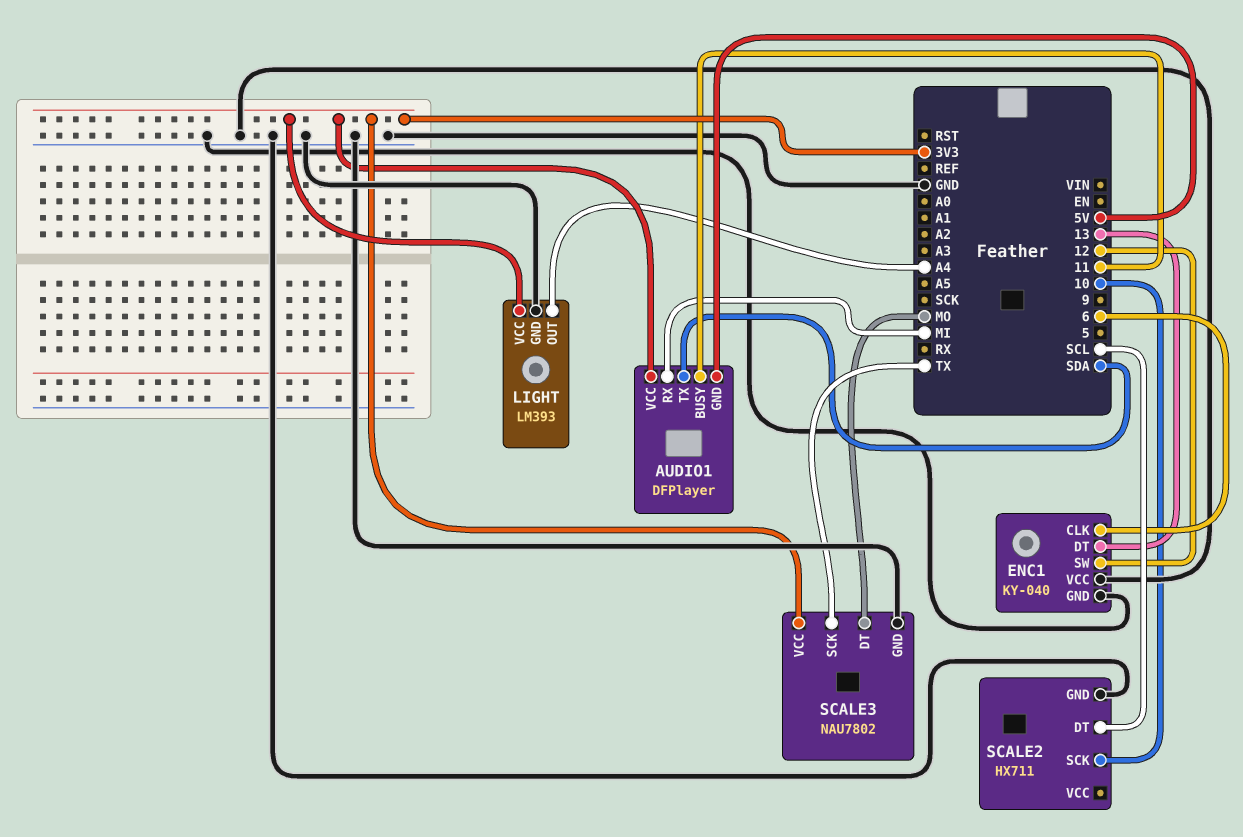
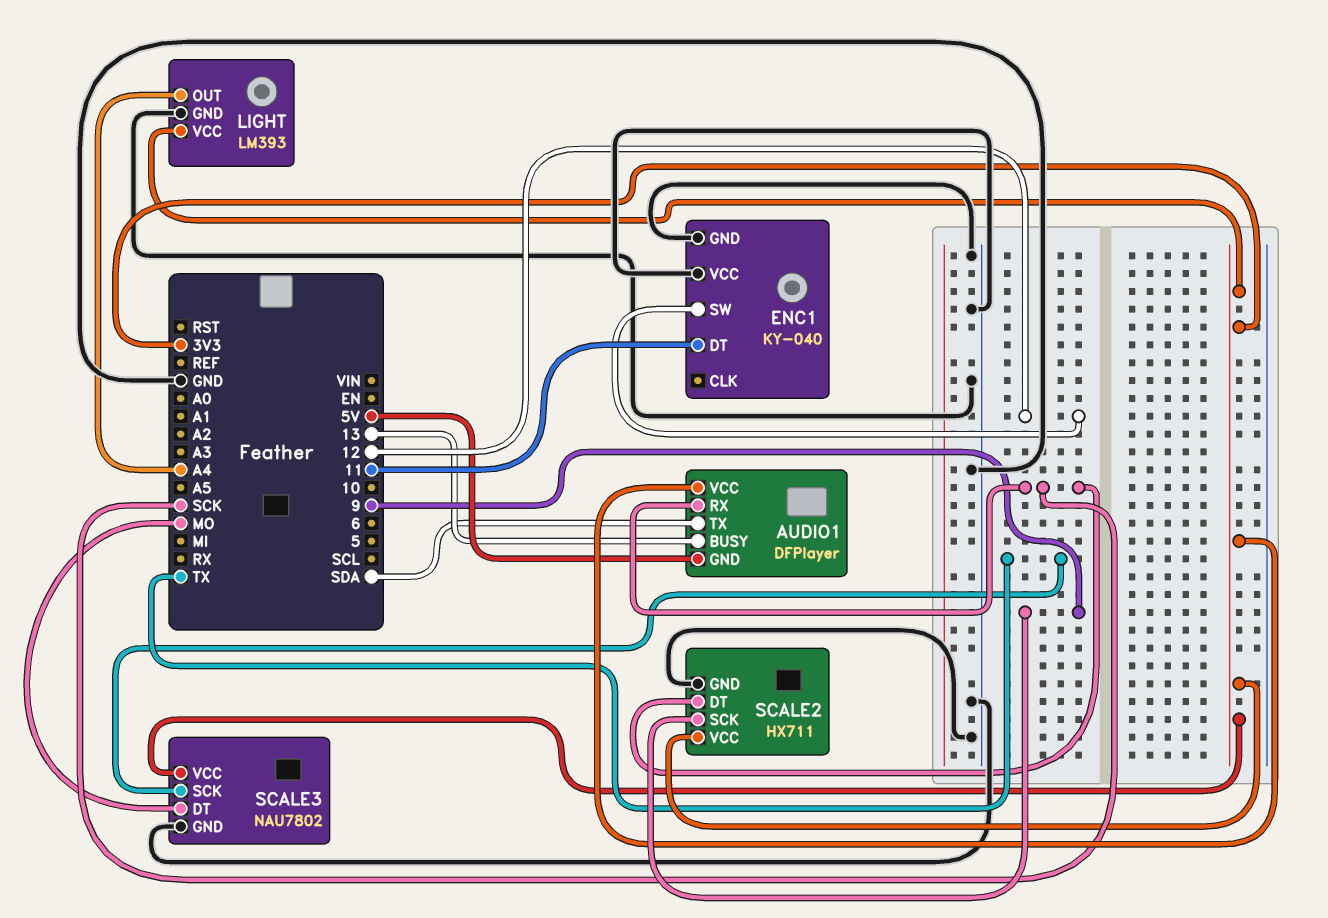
AUDIO1 pin BUSY: 11 -> 13
AUDIO1 pin RX: MI -> SCK
ENC1 pin CLK: 6 -> none
ENC1 pin DT: 13 -> 11
SCALE2 pin DT: SCL -> SCK
SCALE2 pin SCK: 10 -> 9
SCALE2 pin VCC: none -> 3V3

